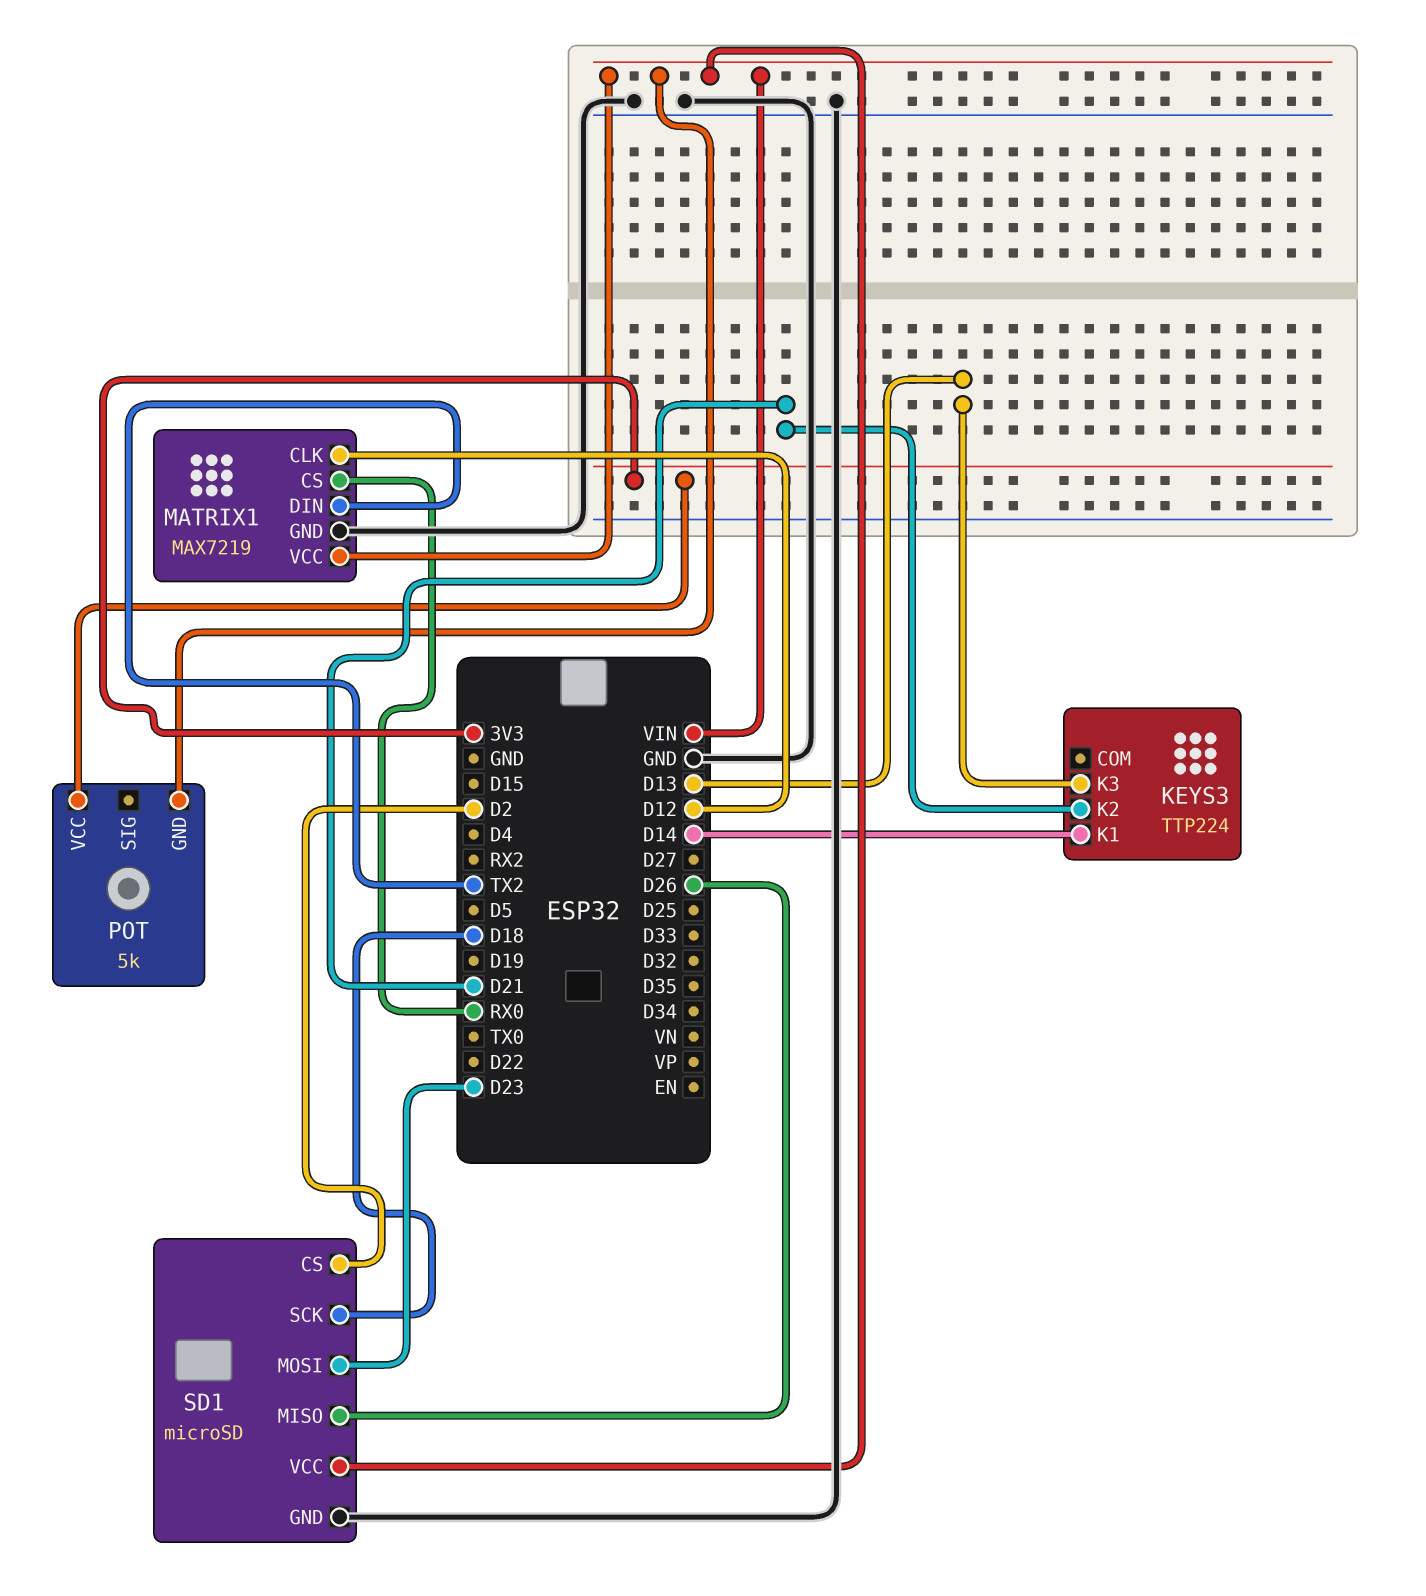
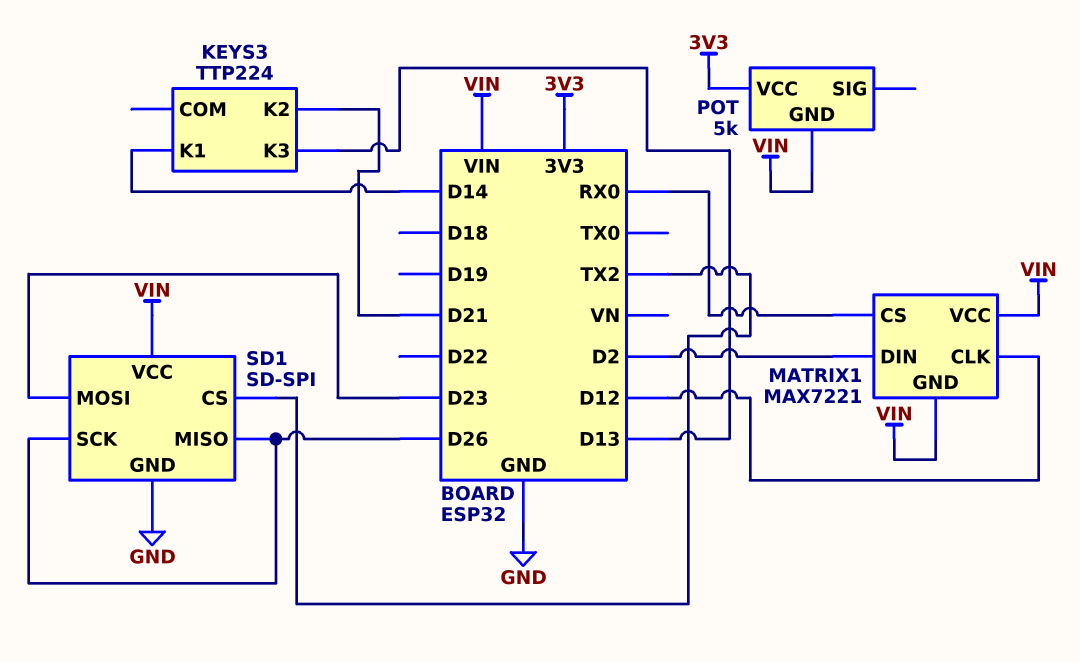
MATRIX1: MAX7219 -> MAX7221
MATRIX1 pin DIN: TX2 -> D2
MATRIX1 pin GND: GND -> VIN
SD1: microSD -> SD-SPI
SD1 pin CS: D2 -> TX2
SD1 pin SCK: D18 -> D26

